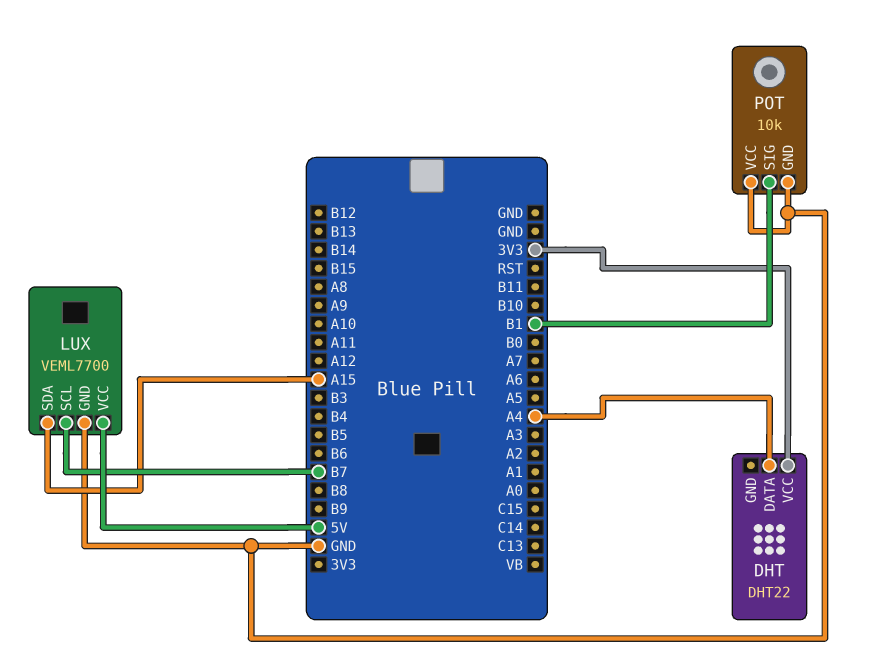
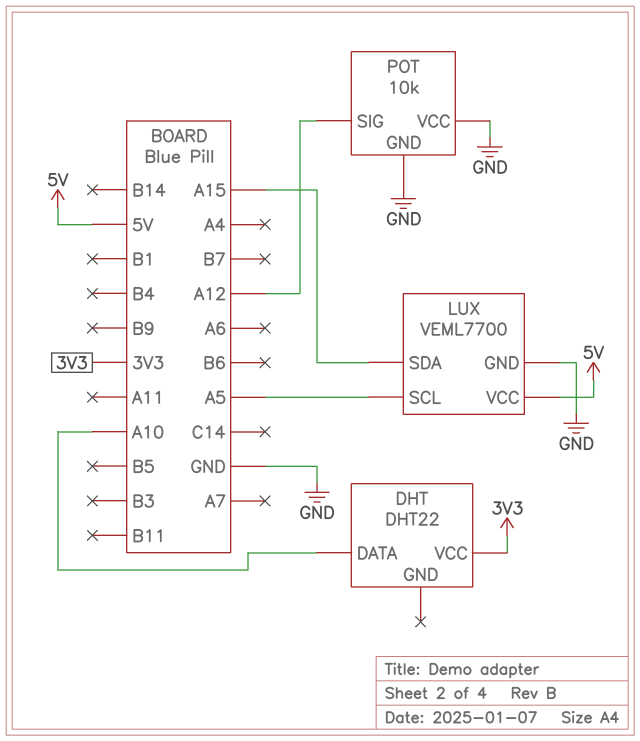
DHT pin DATA: A4 -> A10
LUX pin SCL: B7 -> A5
POT pin SIG: B1 -> A12

